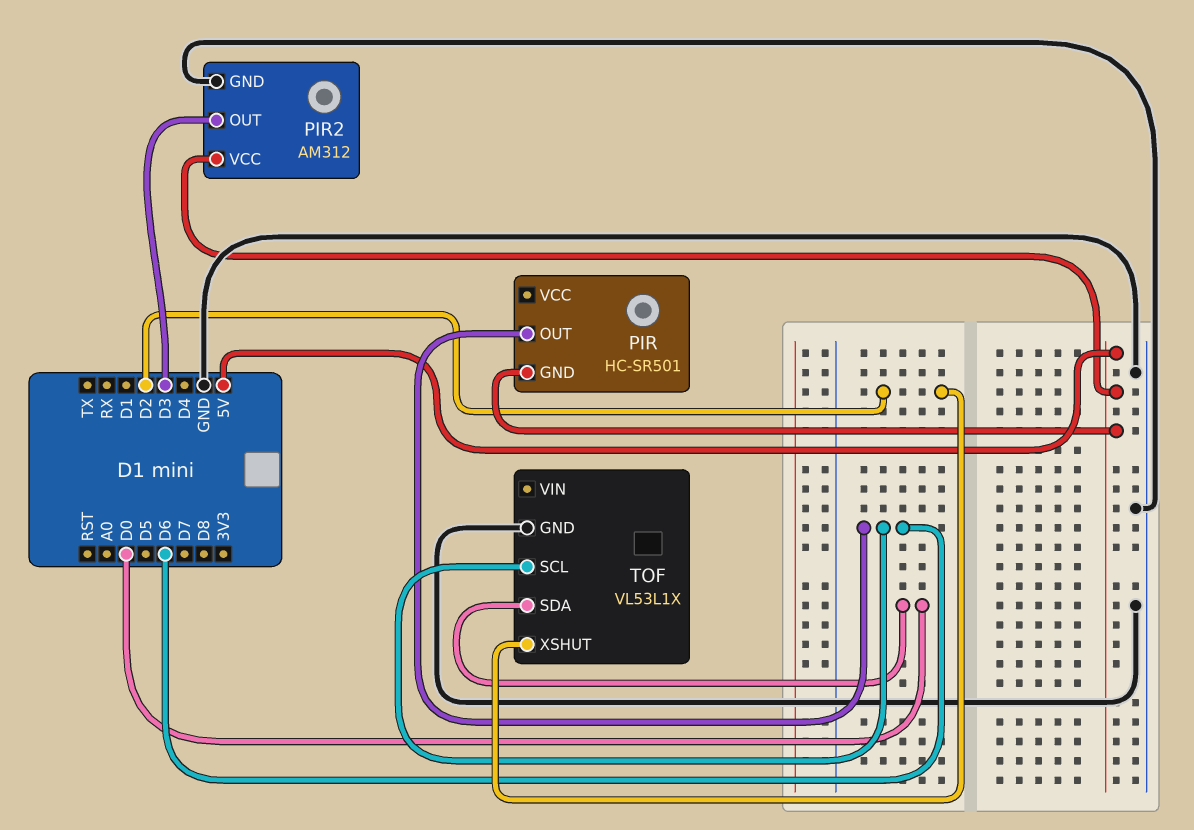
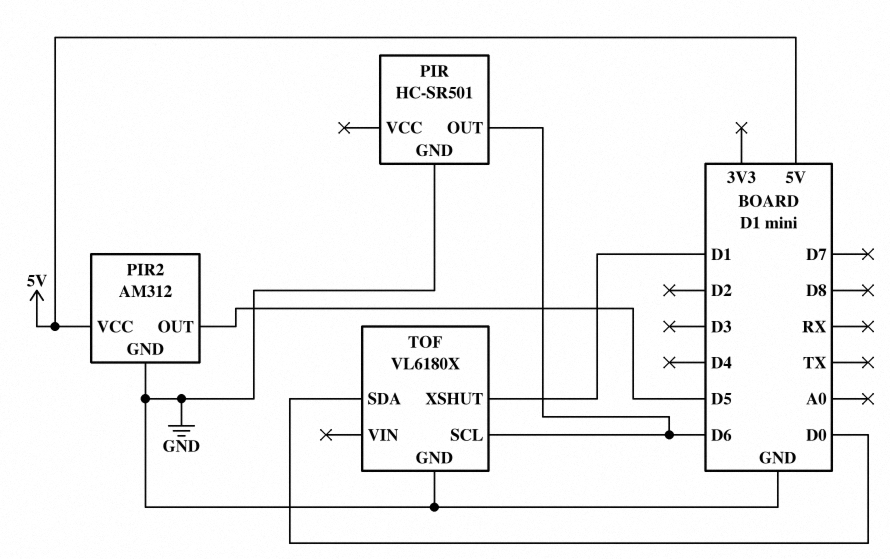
PIR pin GND: 5V -> GND
PIR2 pin OUT: D3 -> D5
TOF: VL53L1X -> VL6180X
TOF pin XSHUT: D2 -> D1

